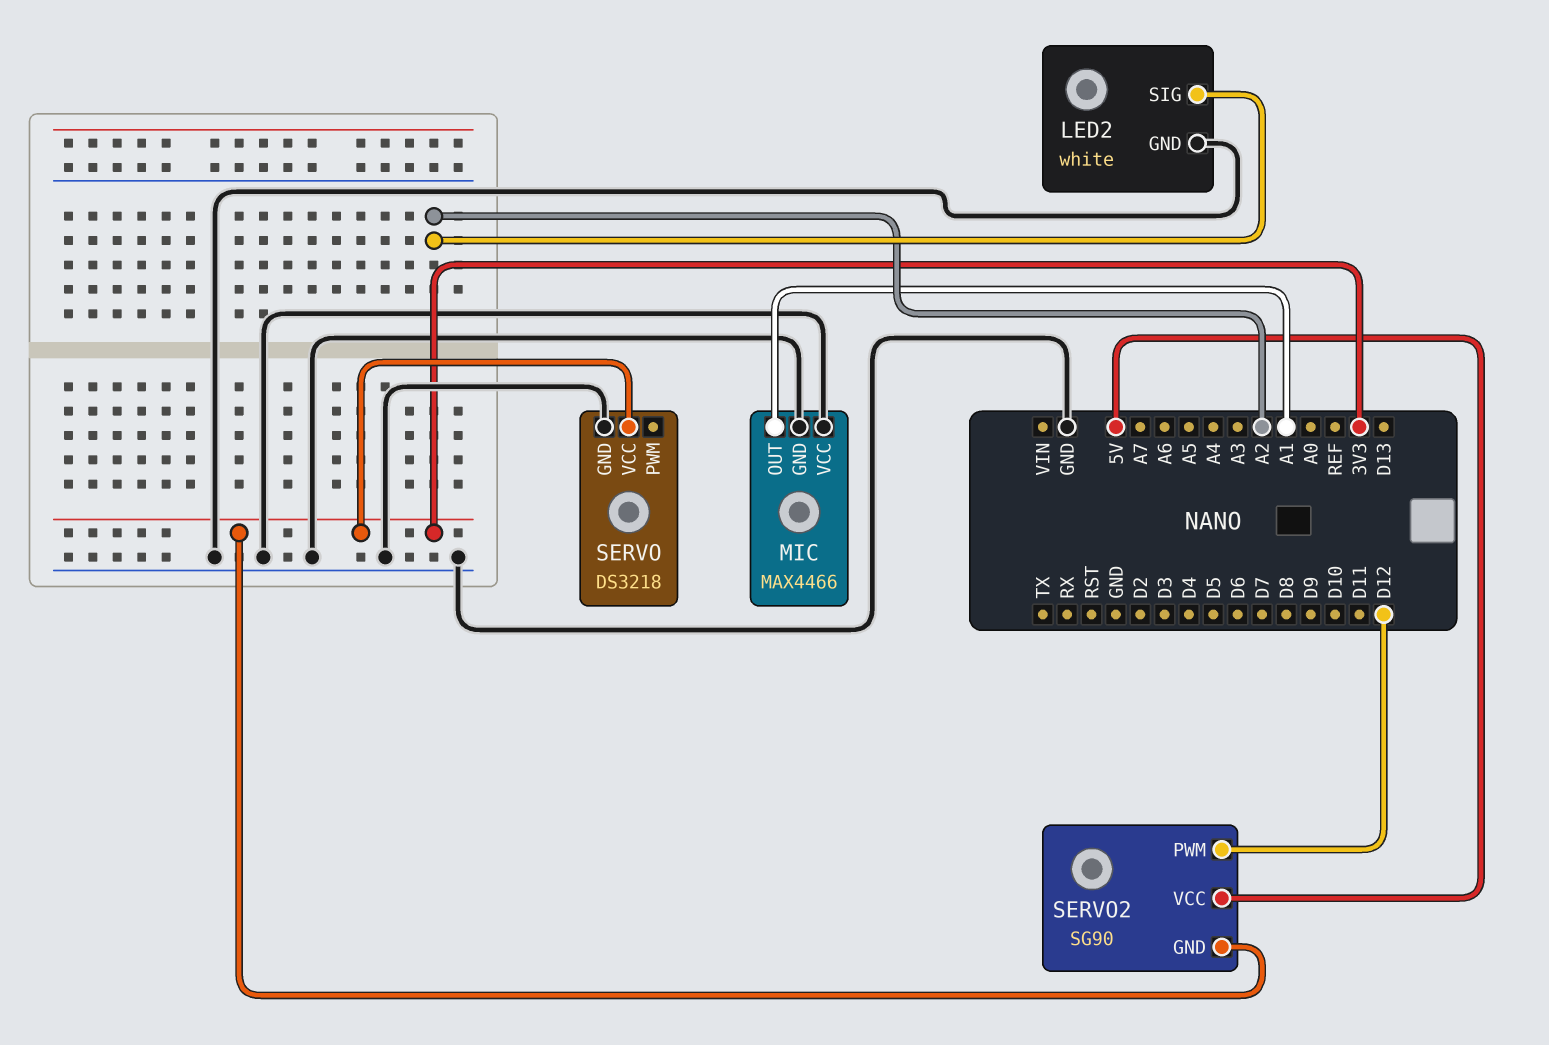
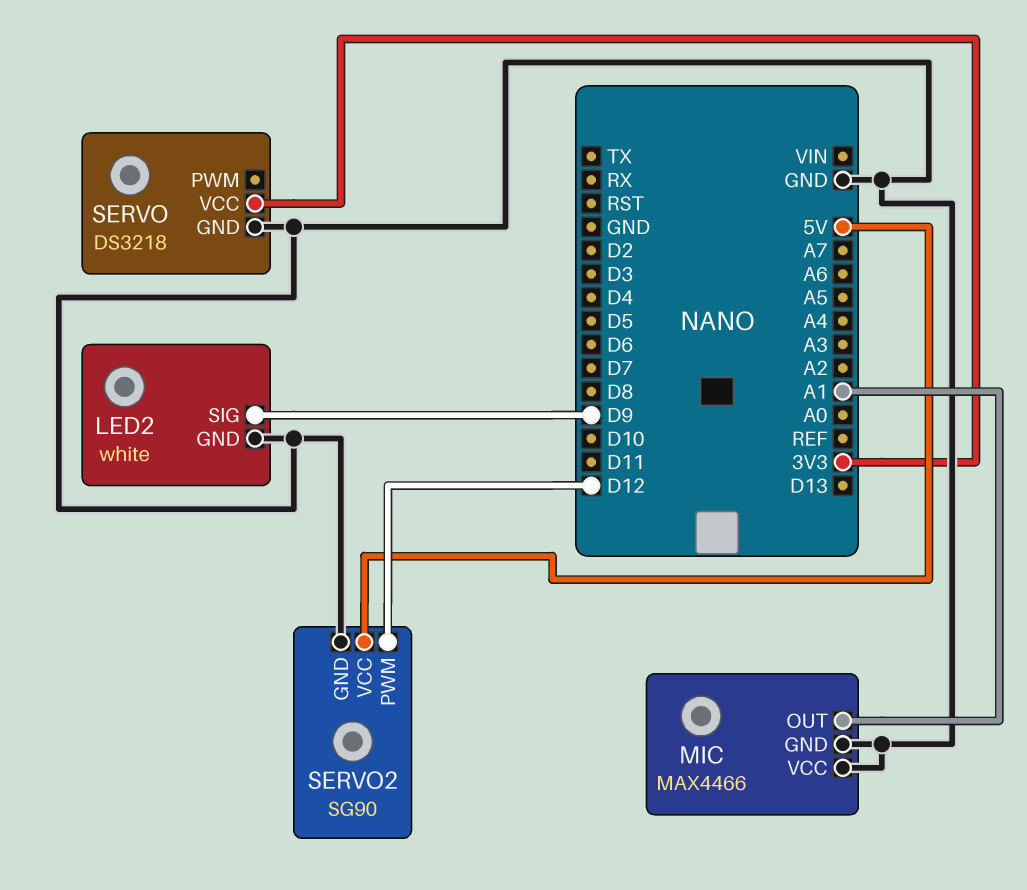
LED2 pin SIG: A2 -> D9
SERVO2 pin GND: 3V3 -> GND

